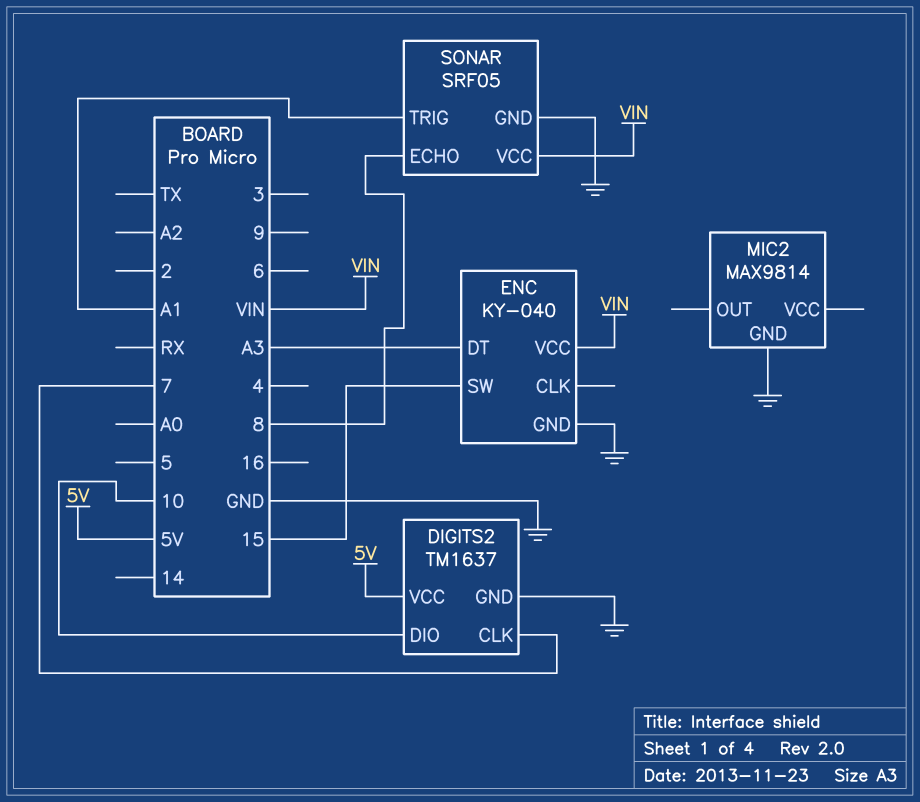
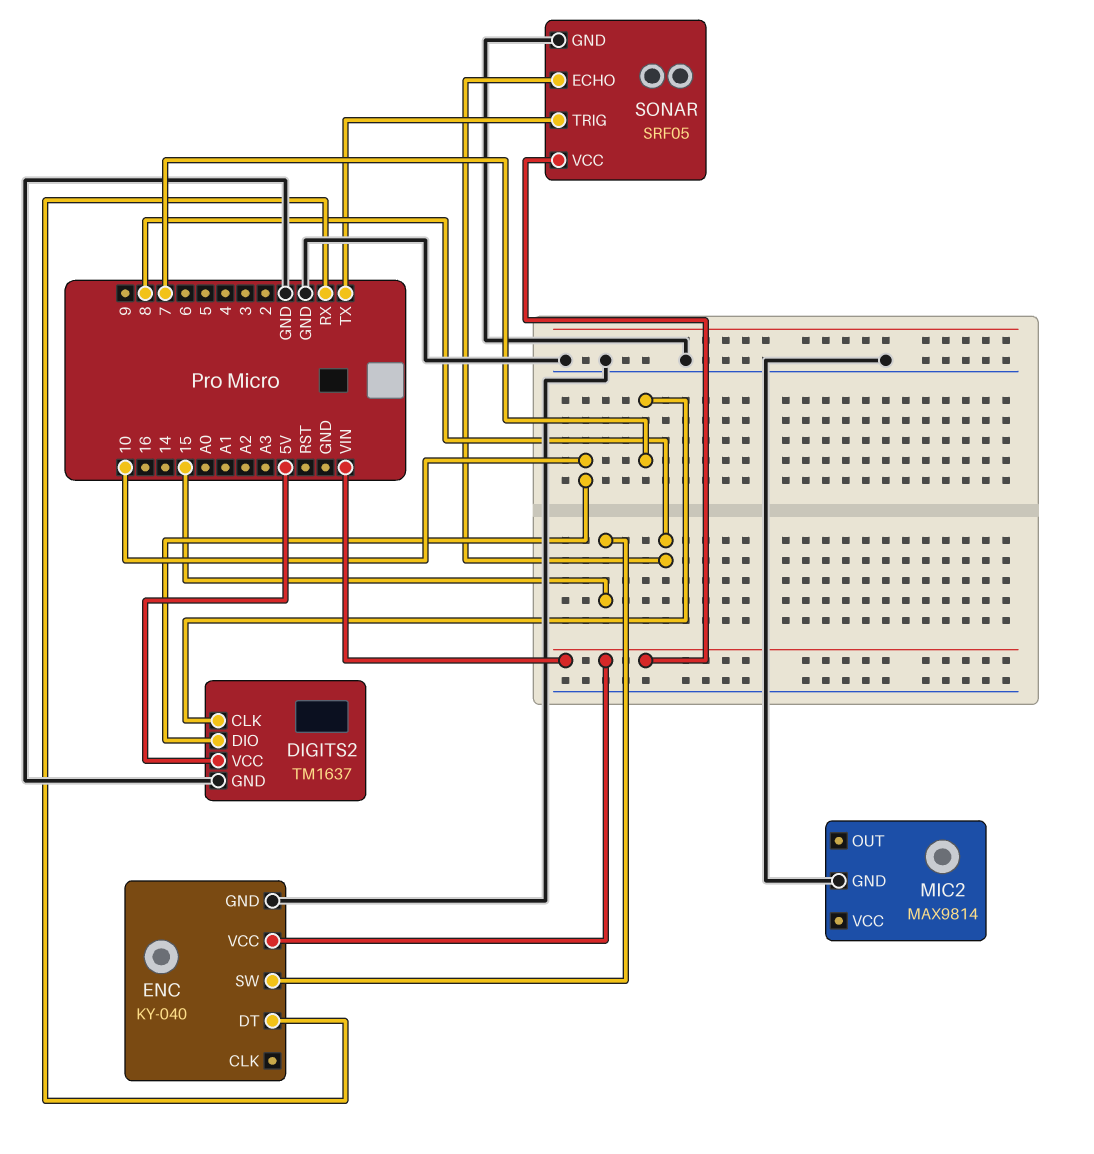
ENC pin DT: A3 -> RX
SONAR pin TRIG: A1 -> TX

